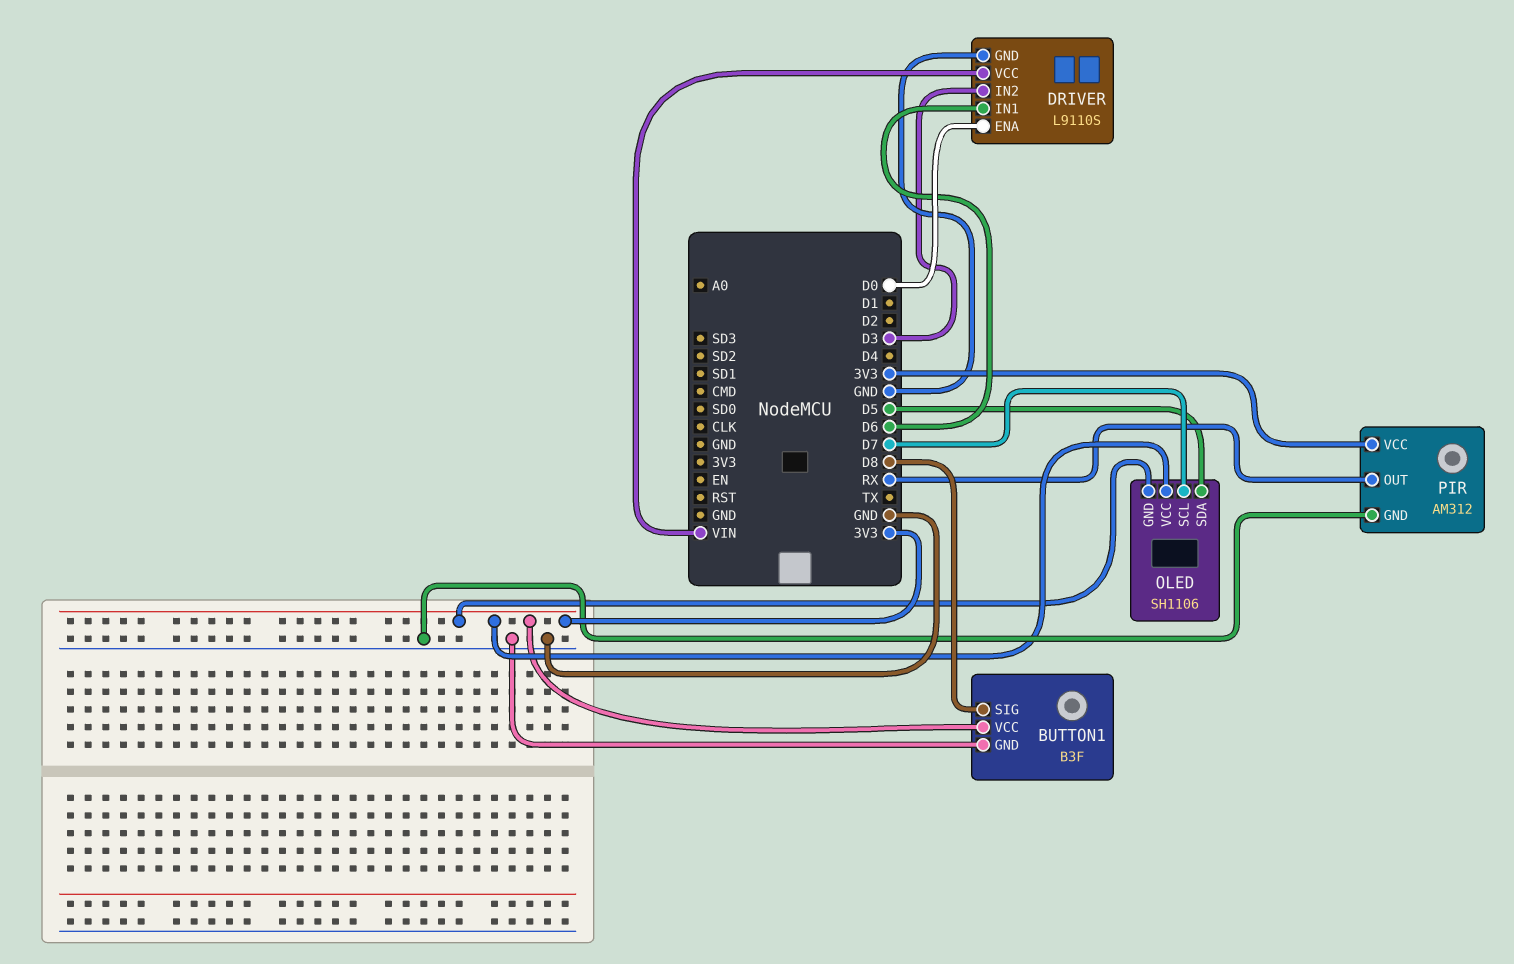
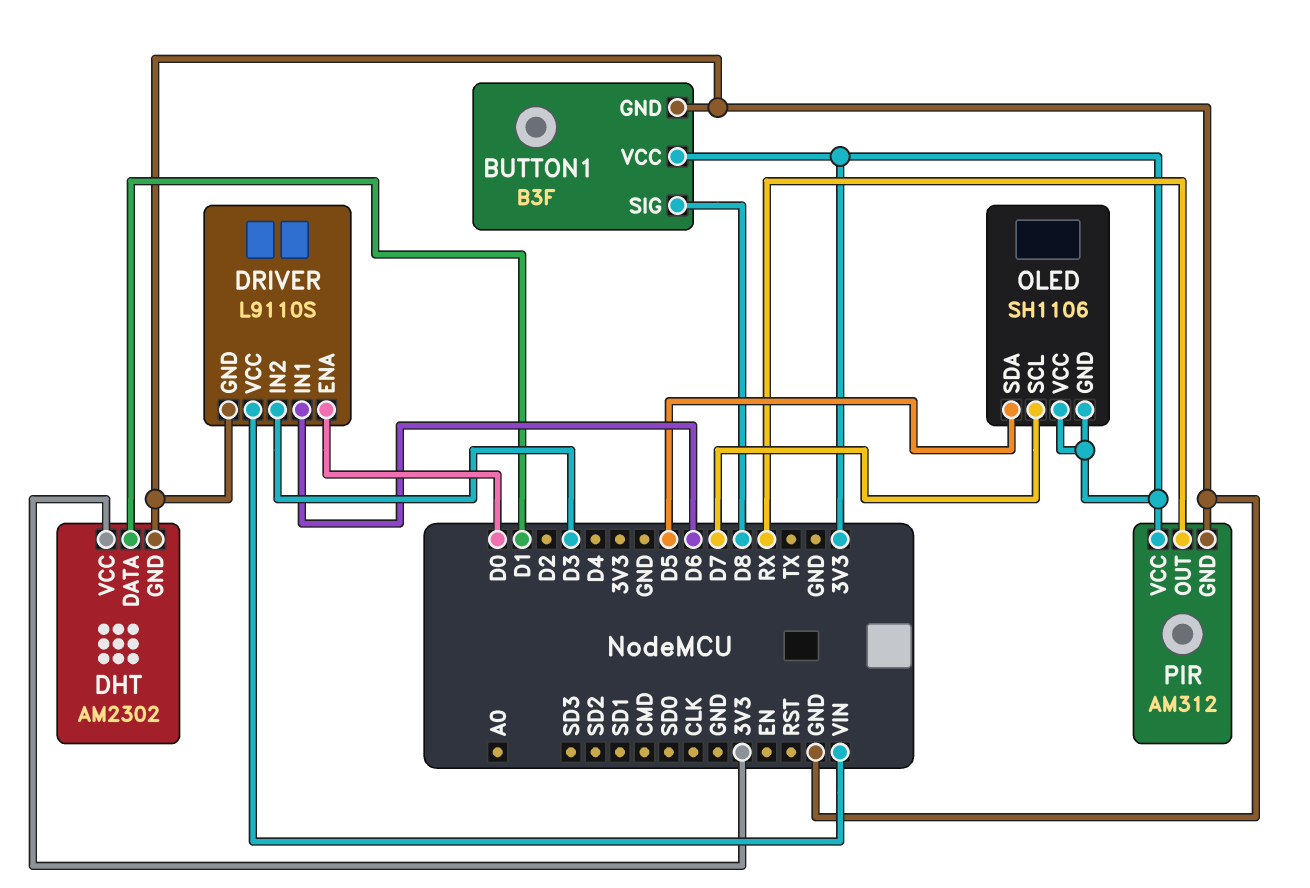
DHT: none -> AM2302
DHT pin DATA: none -> D1
DHT pin GND: none -> GND
DHT pin VCC: none -> 3V3

